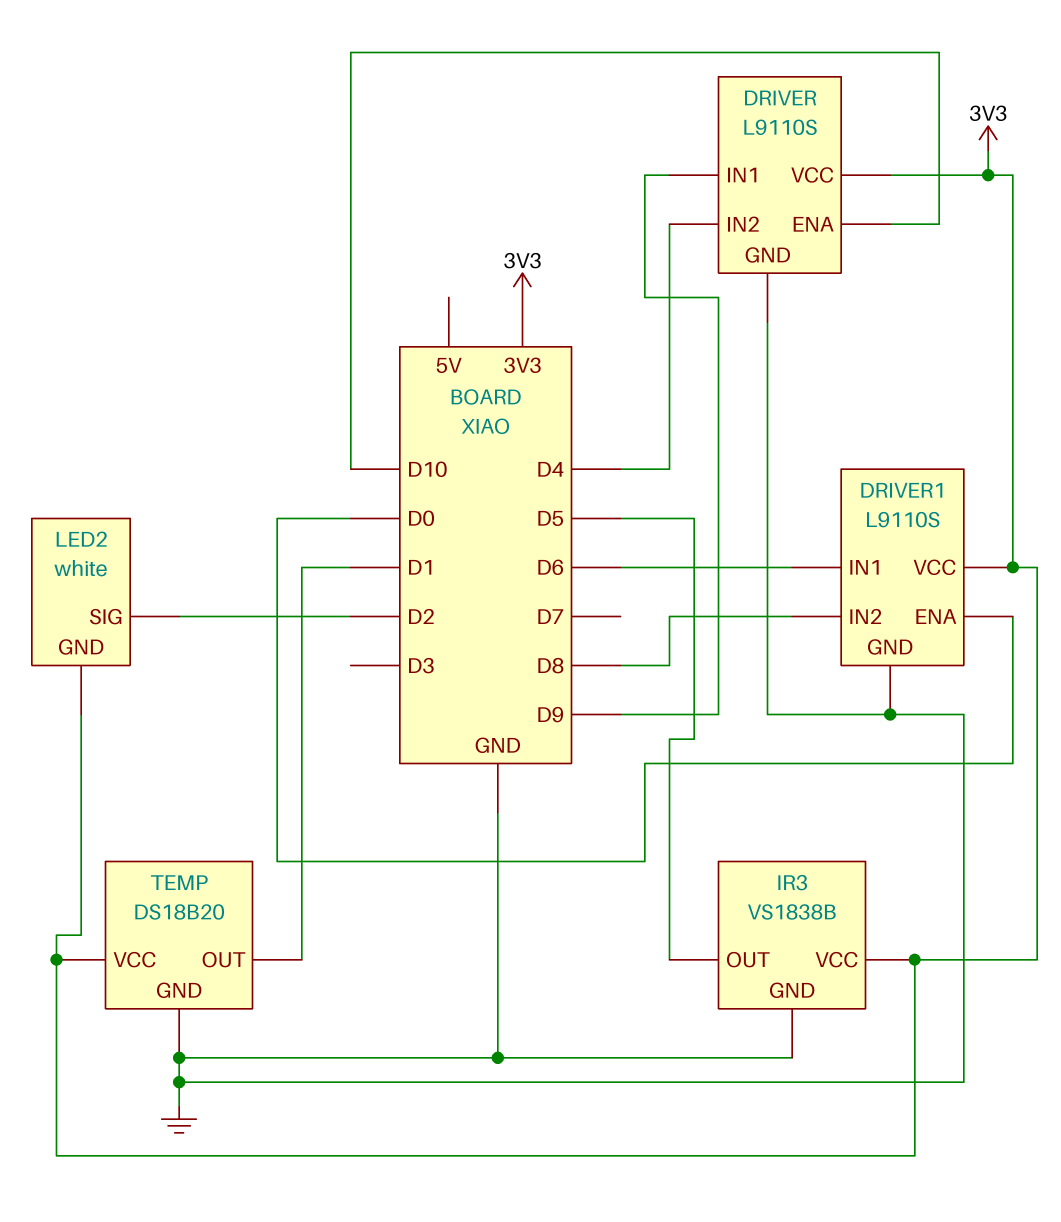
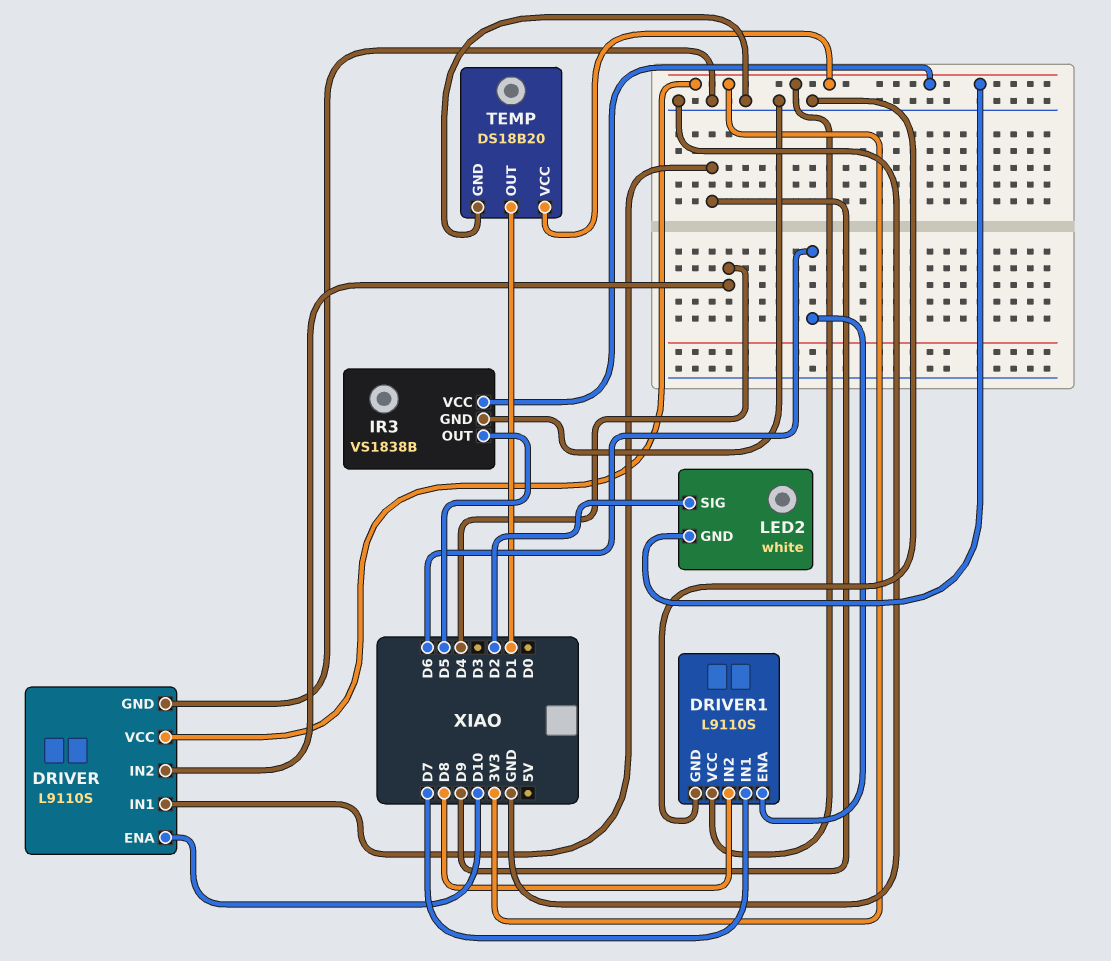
DRIVER1 pin ENA: D0 -> D6
DRIVER1 pin IN1: D6 -> D7

